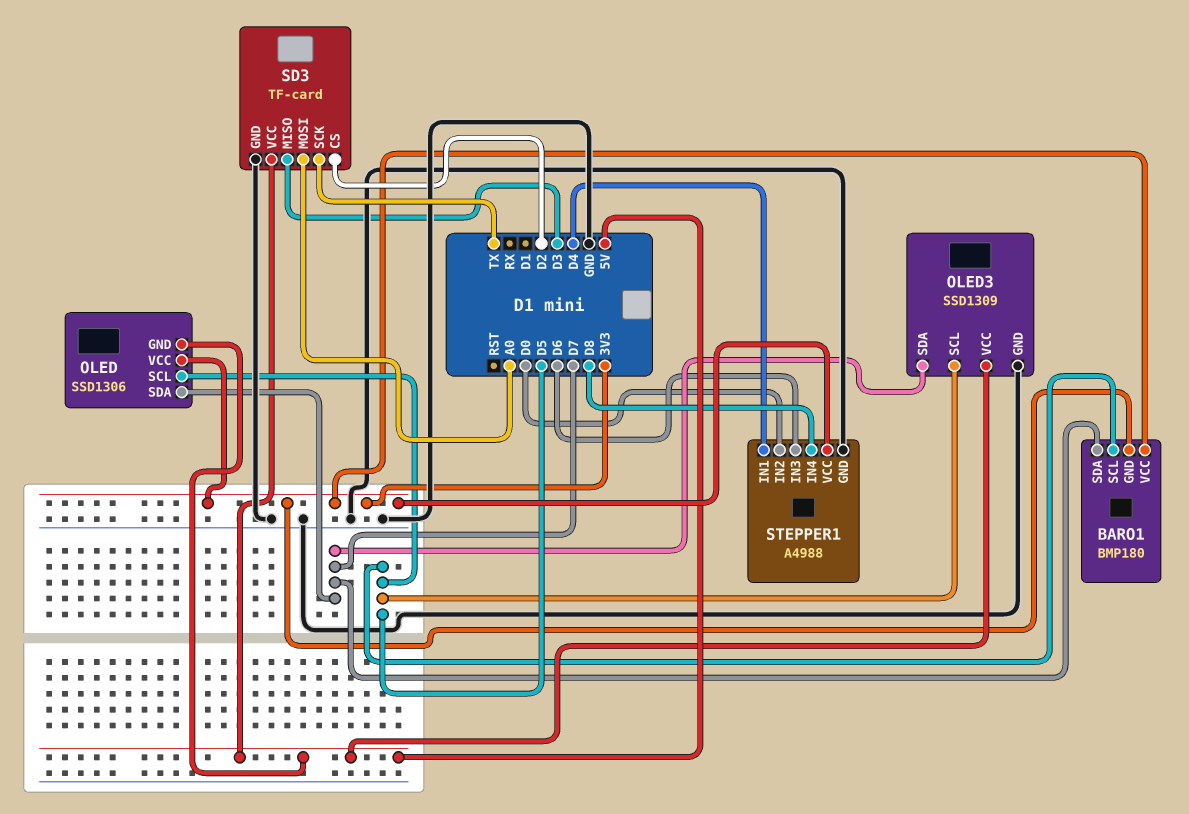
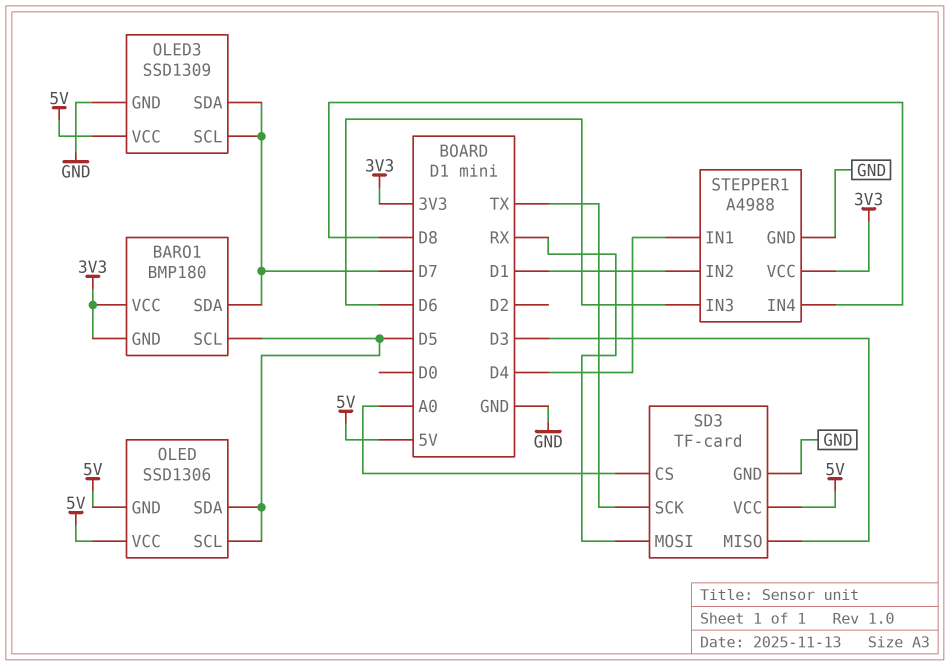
OLED pin SDA: D7 -> D5
OLED pin VCC: 3V3 -> 5V
OLED3 pin SCL: D5 -> D7
SD3 pin CS: D2 -> A0
SD3 pin MOSI: A0 -> RX
STEPPER1 pin IN2: D0 -> D1

